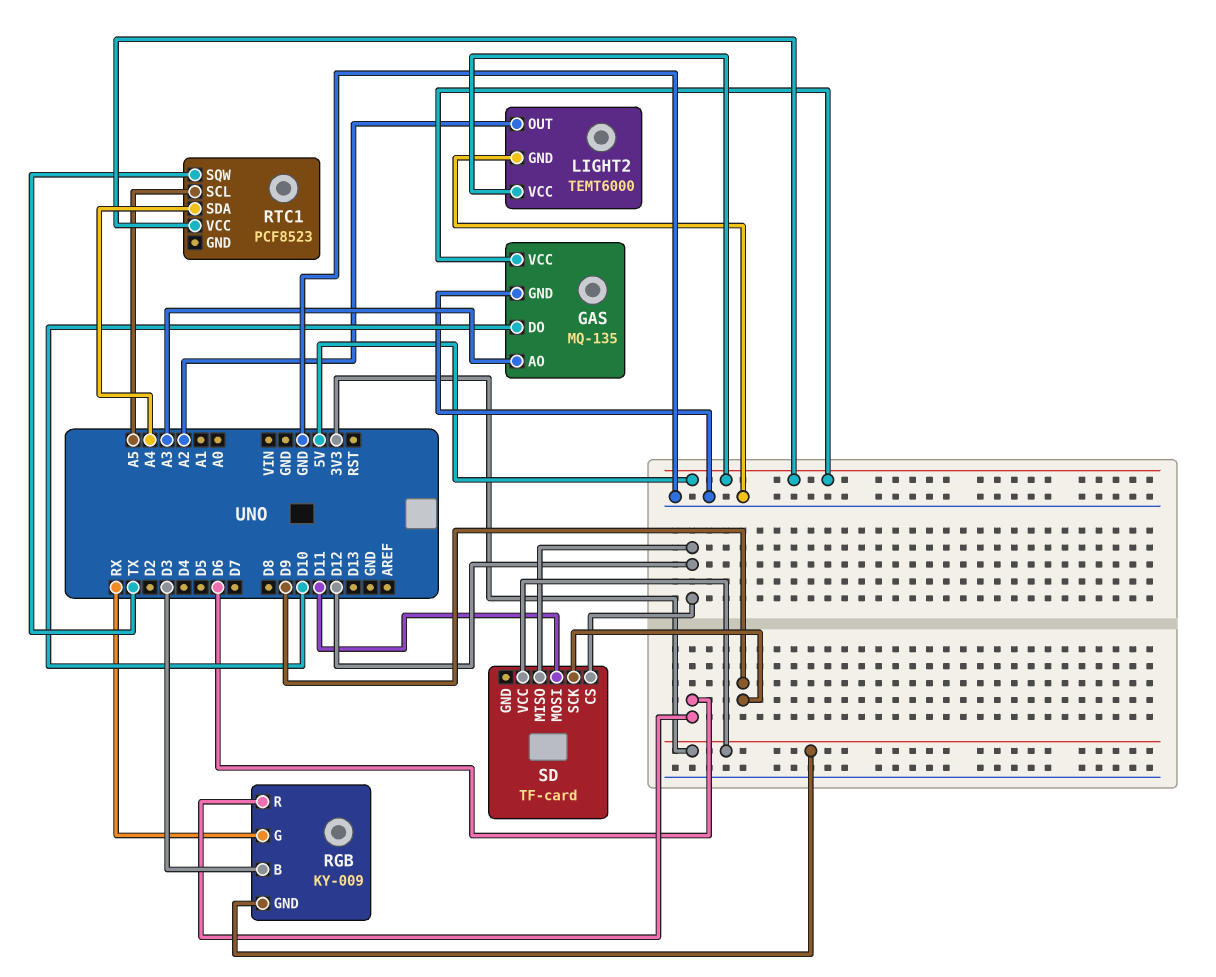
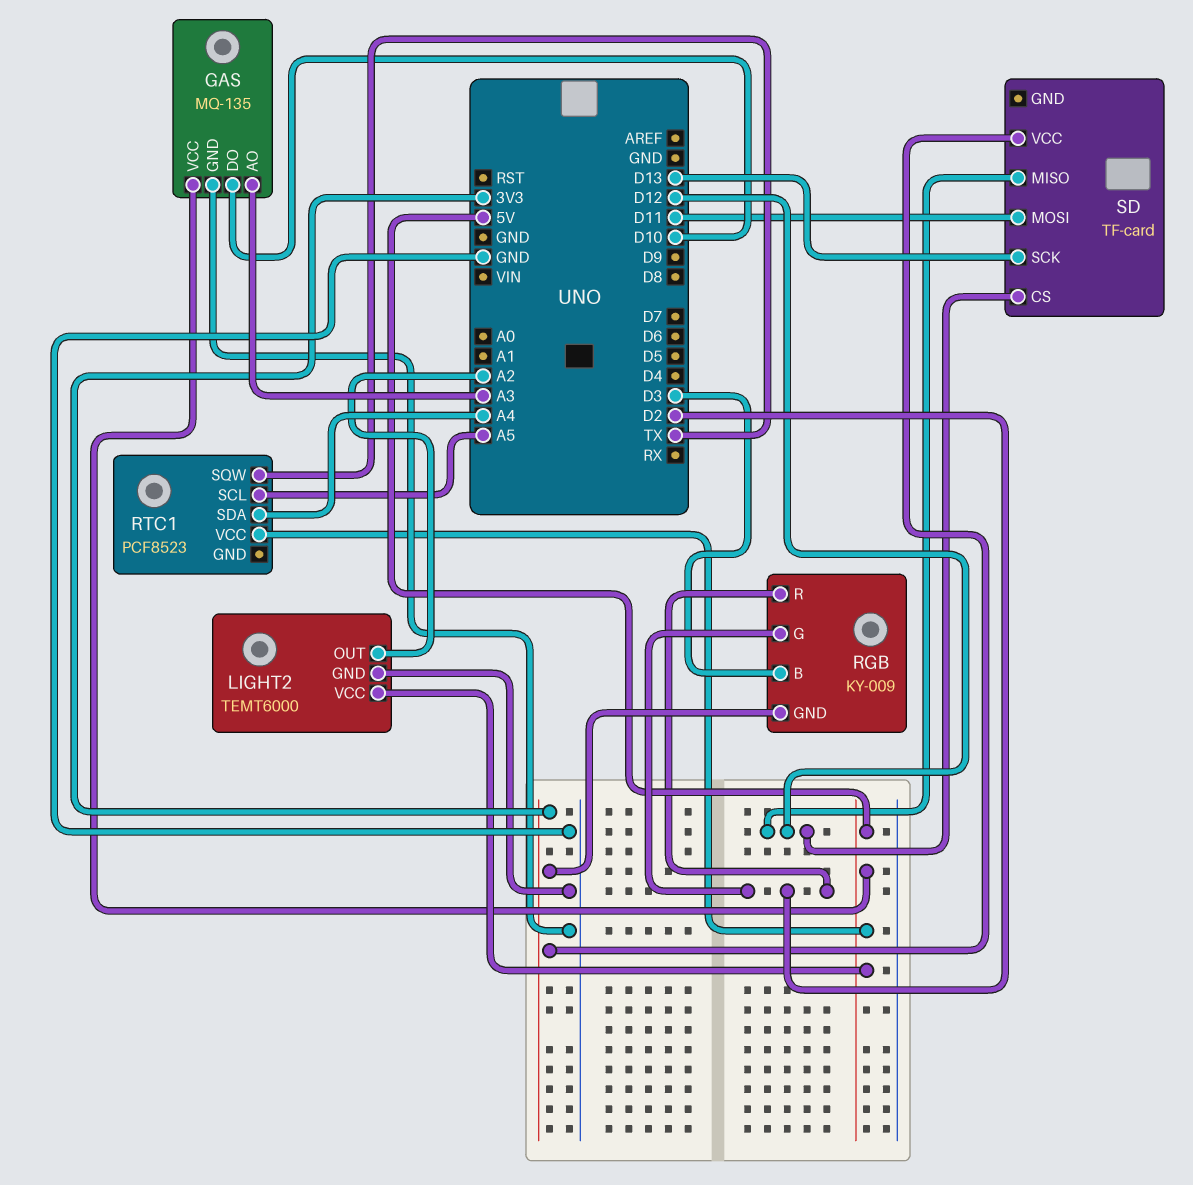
RGB pin G: RX -> D2
RGB pin R: D6 -> D2
SD pin SCK: D9 -> D13

